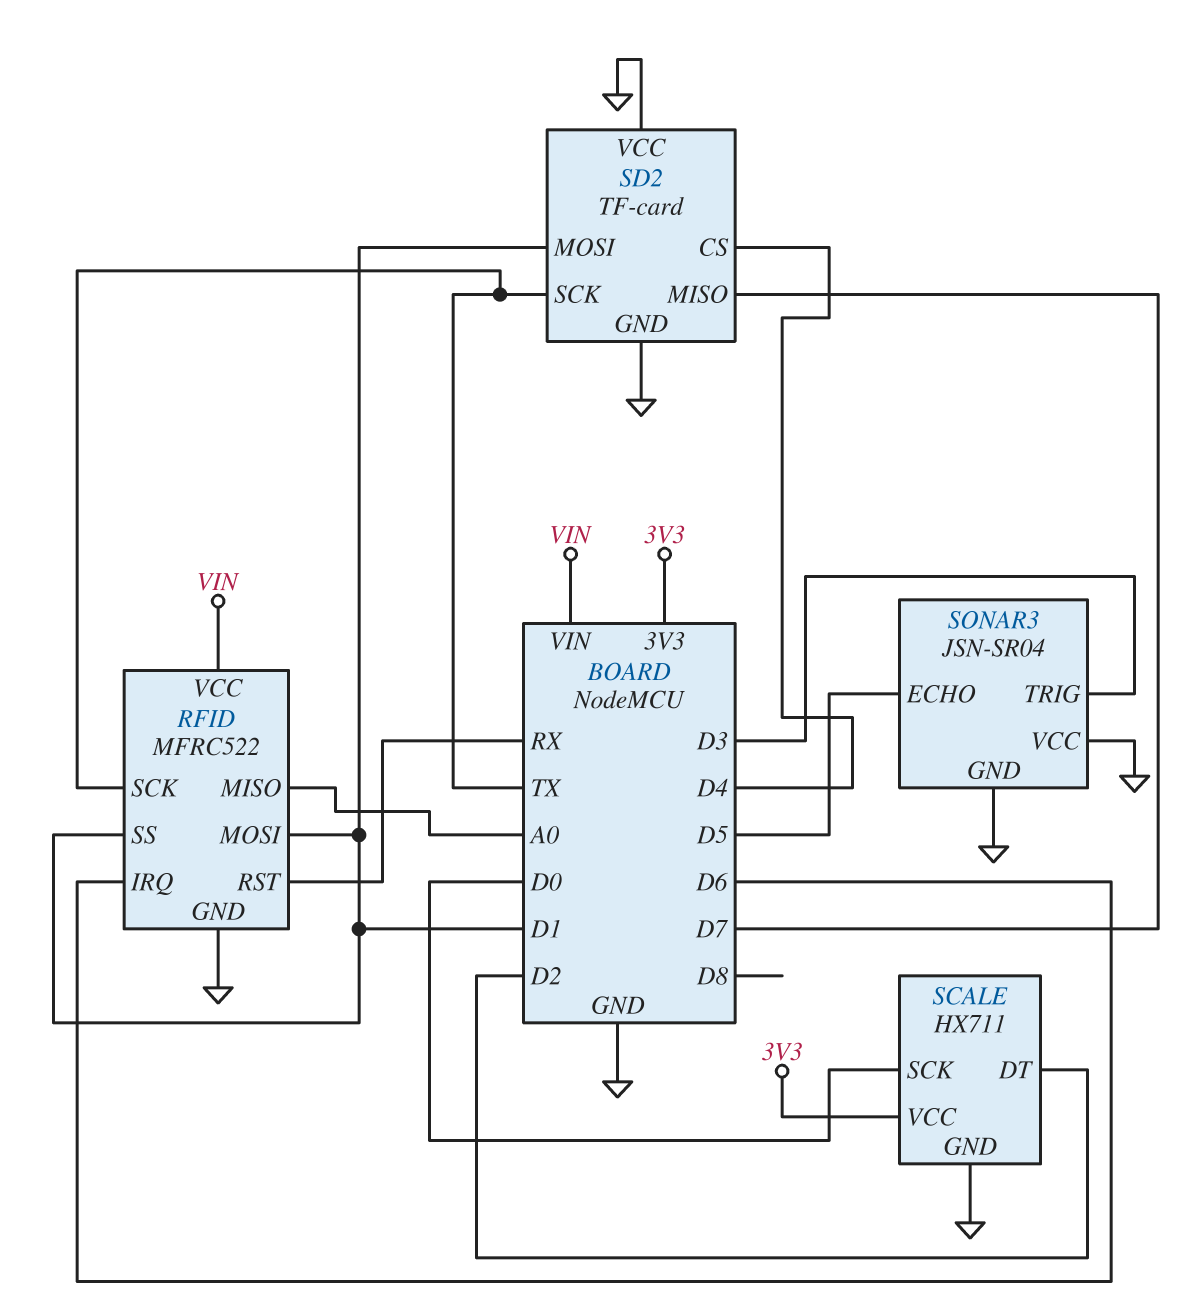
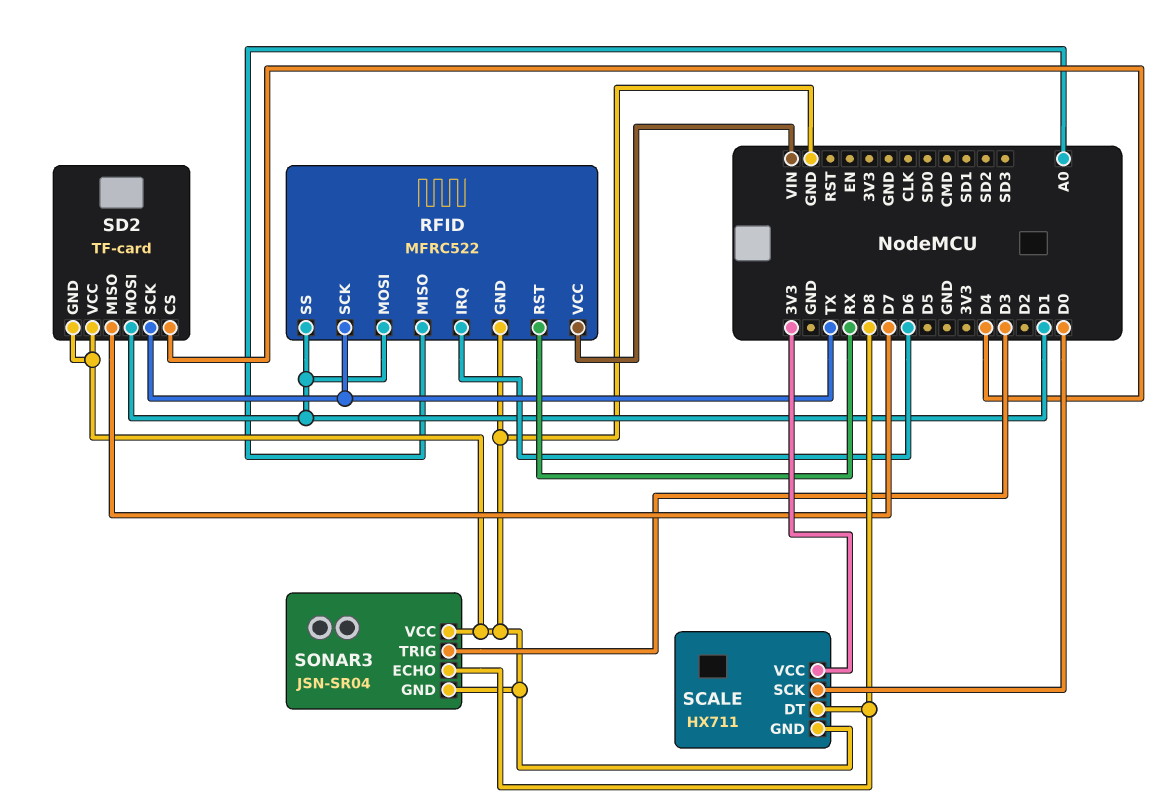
SCALE pin DT: D2 -> D8
SONAR3 pin ECHO: D5 -> D8

